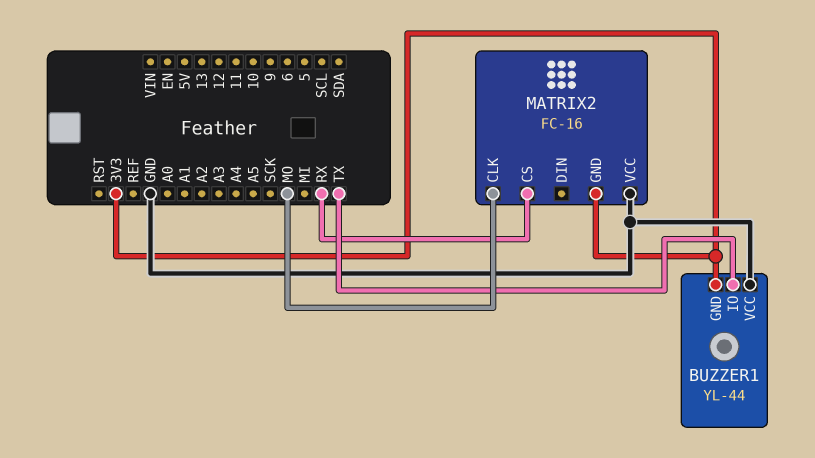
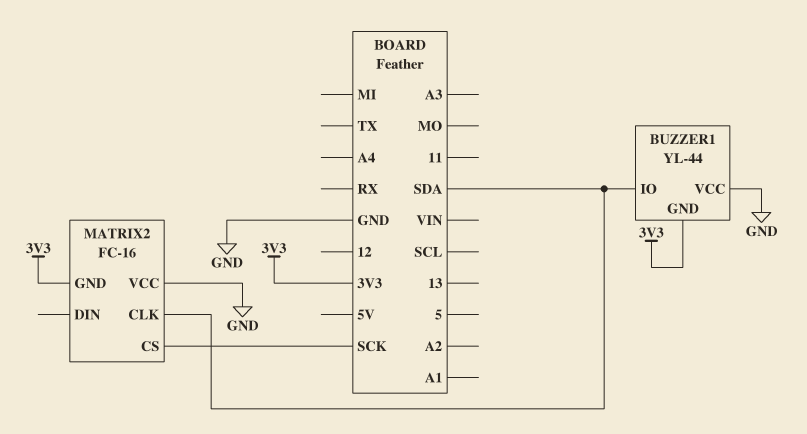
BUZZER1 pin IO: TX -> SDA
MATRIX2 pin CLK: MO -> SDA
MATRIX2 pin CS: RX -> SCK

